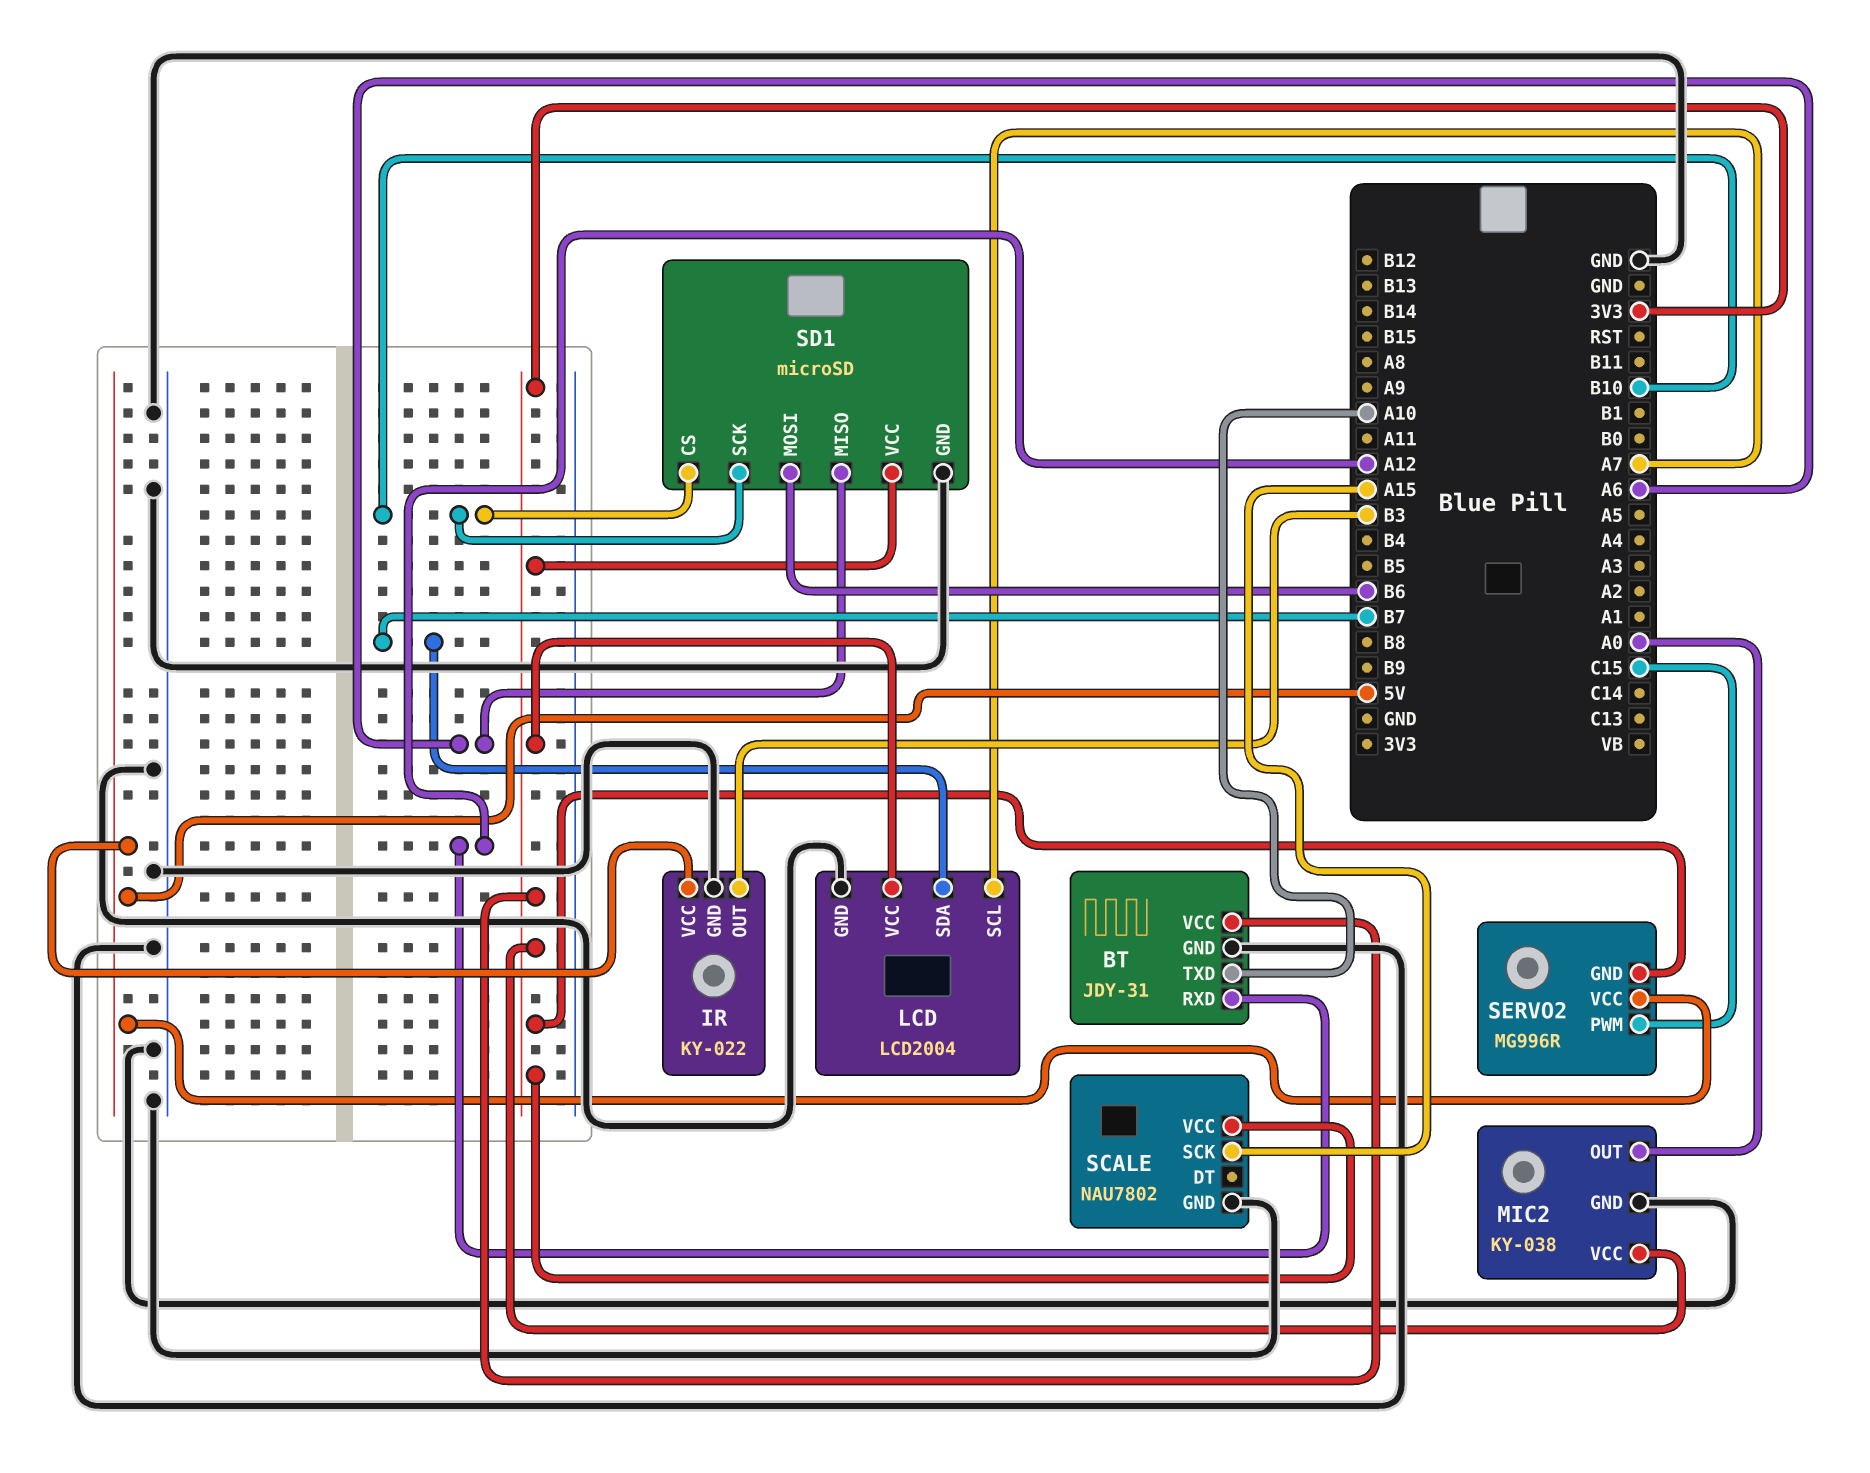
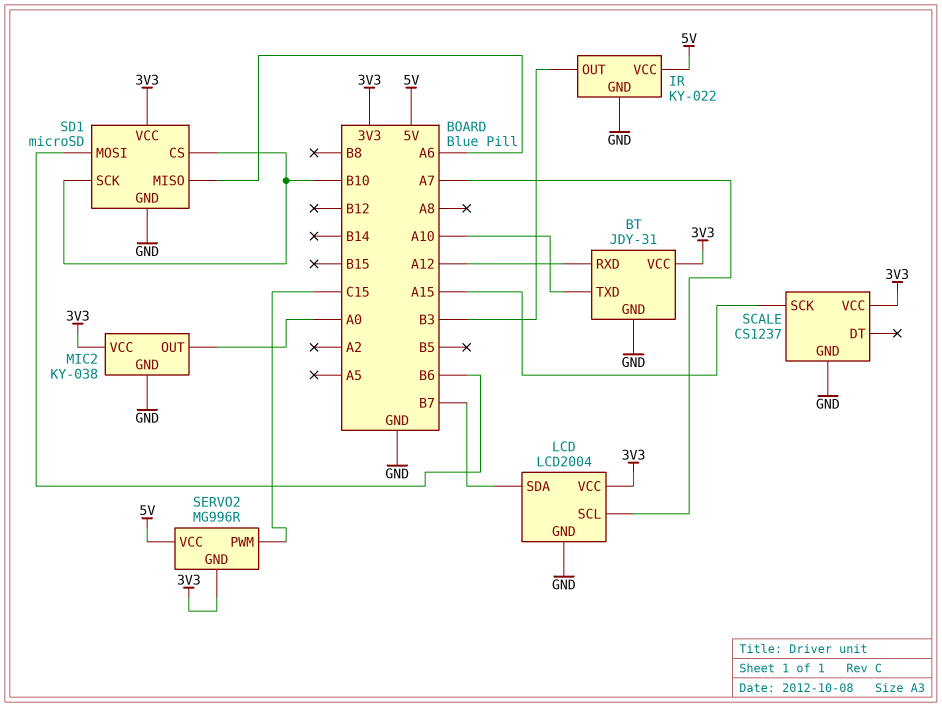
SCALE: NAU7802 -> CS1237

